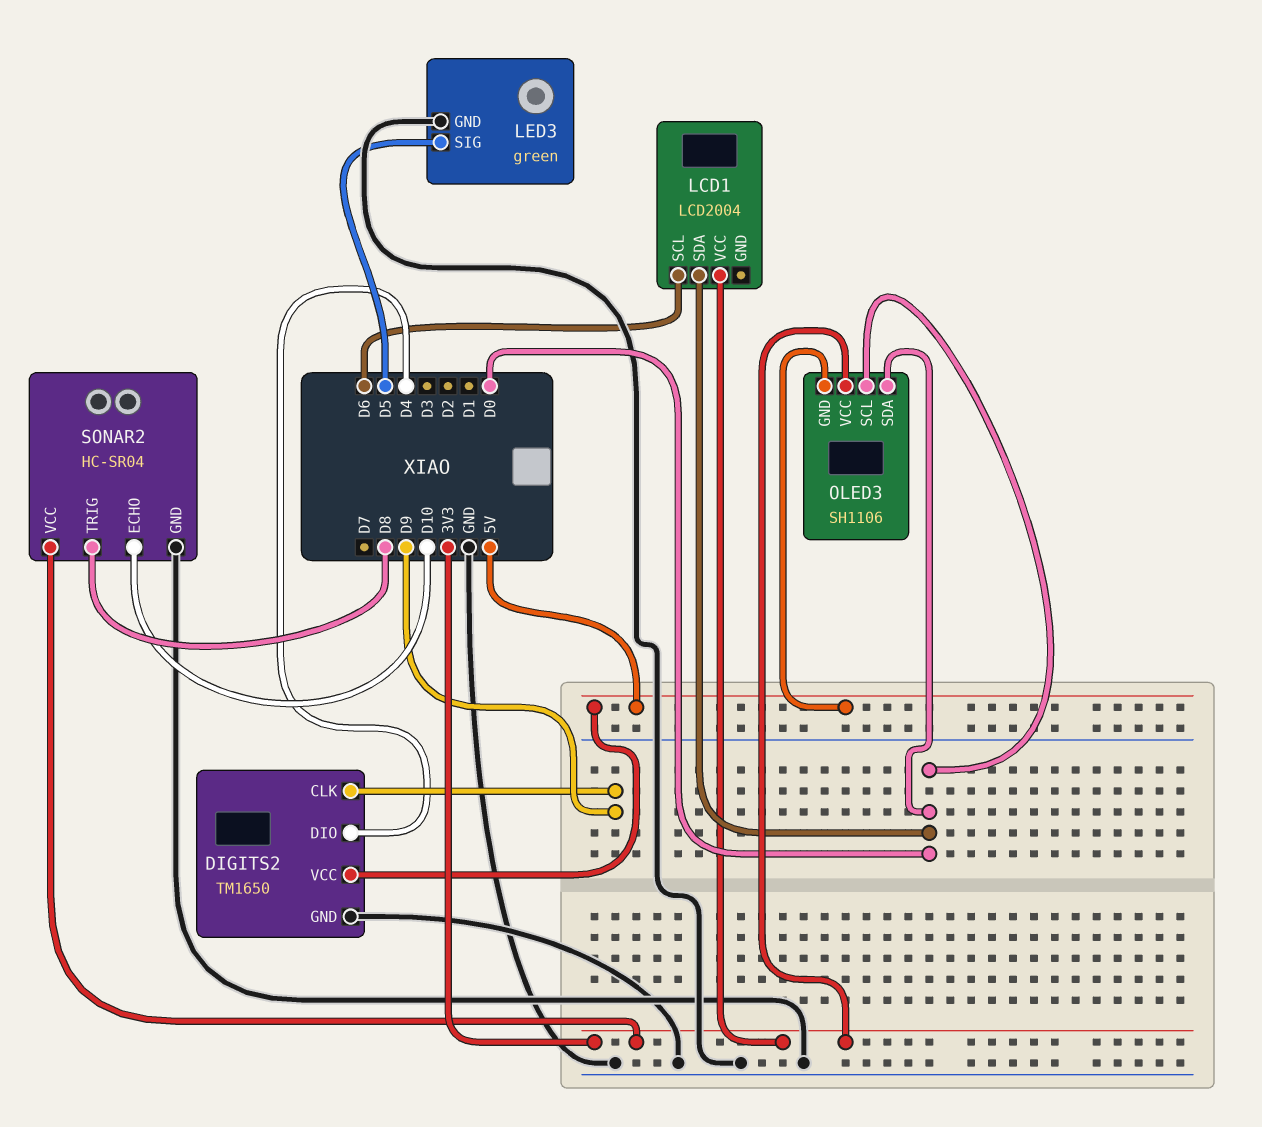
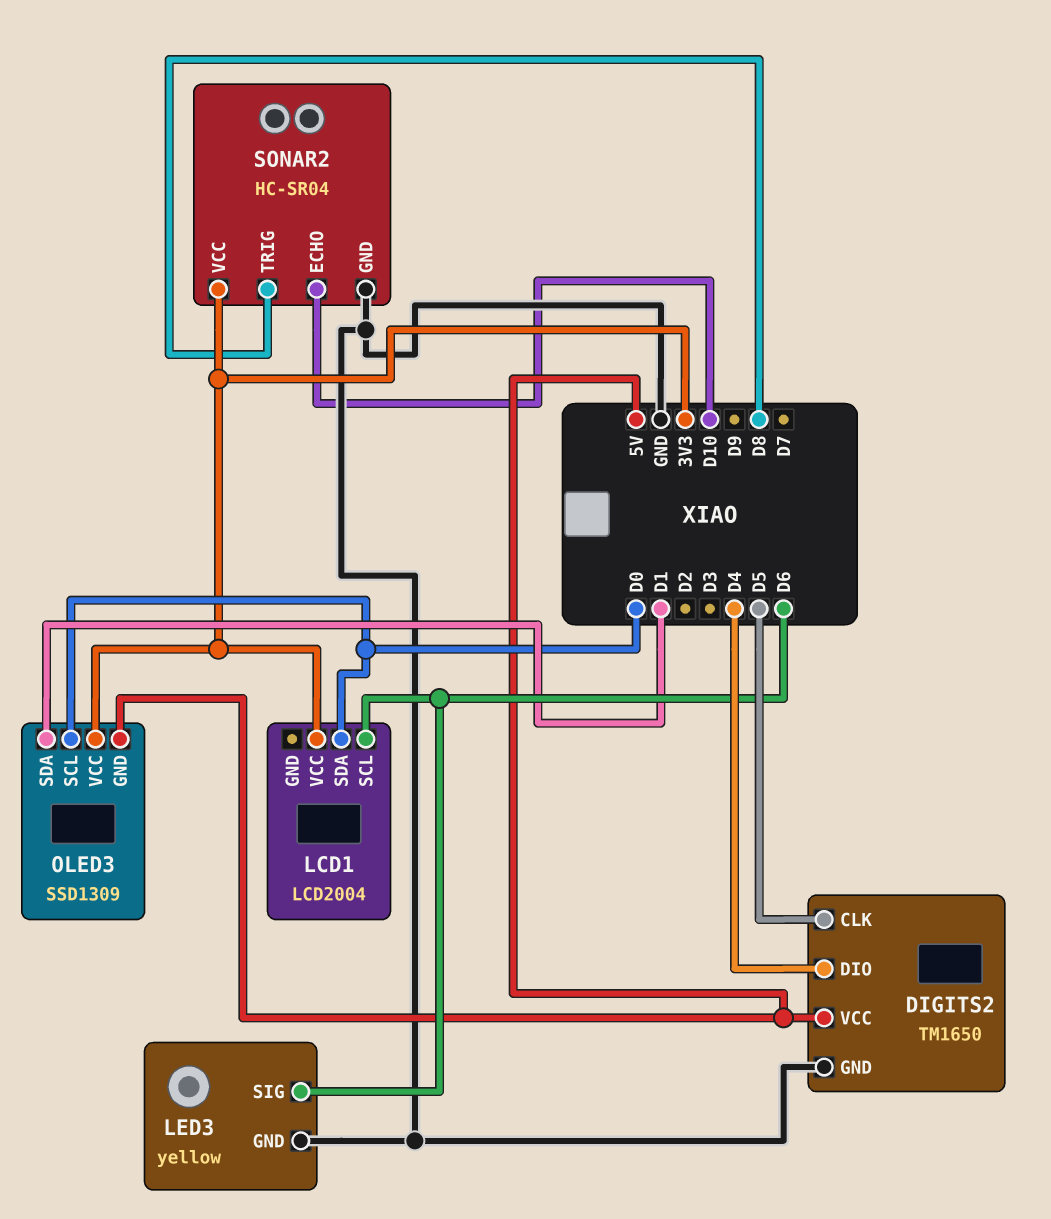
DIGITS2 pin CLK: D9 -> D5
LED3: green -> yellow
LED3 pin SIG: D5 -> D6
OLED3: SH1106 -> SSD1309
OLED3 pin SDA: D0 -> D1

